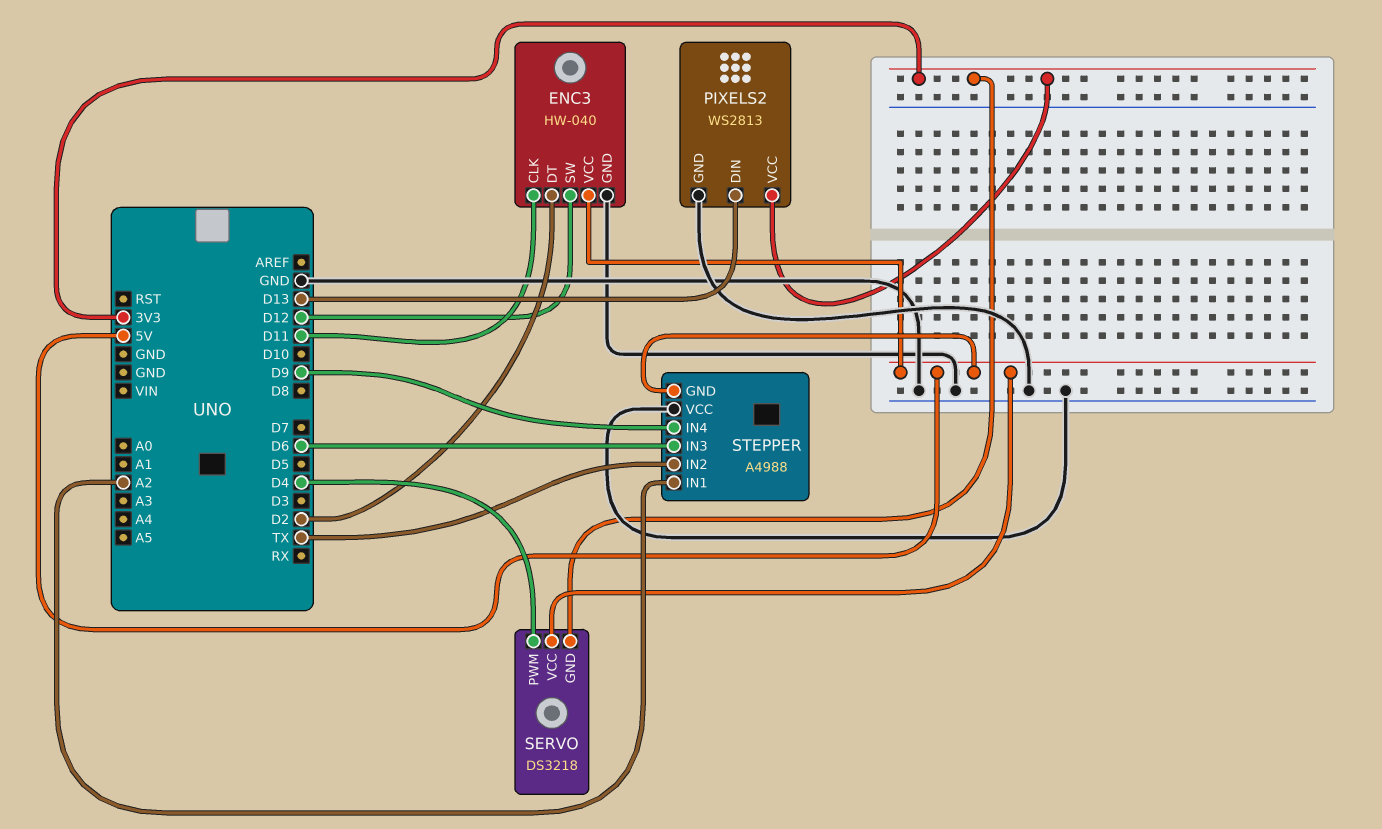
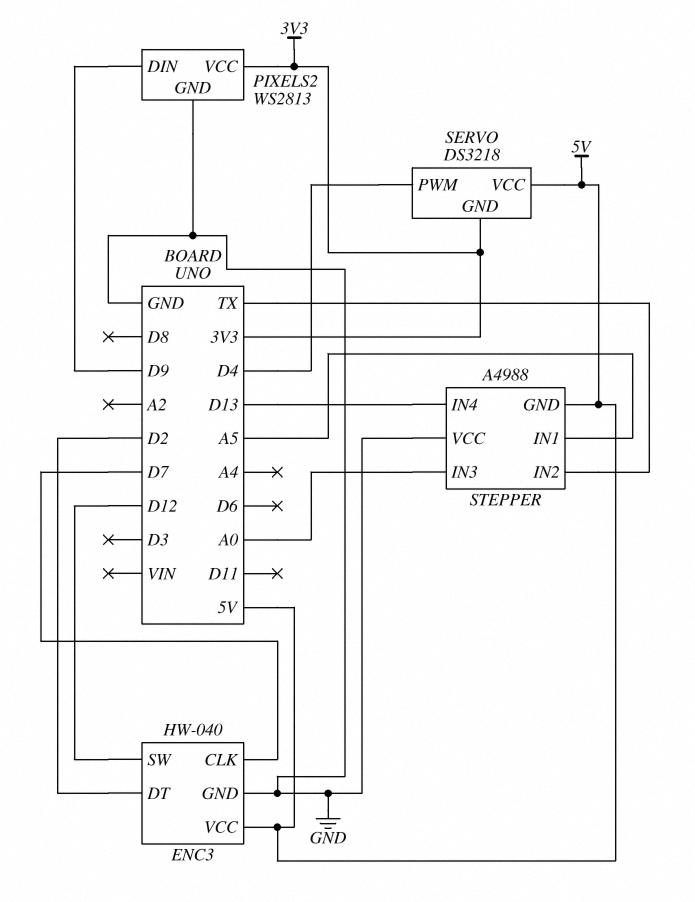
ENC3 pin CLK: D11 -> D7
PIXELS2 pin DIN: D13 -> D9
STEPPER pin IN1: A2 -> A5
STEPPER pin IN3: D6 -> A0
STEPPER pin IN4: D9 -> D13

